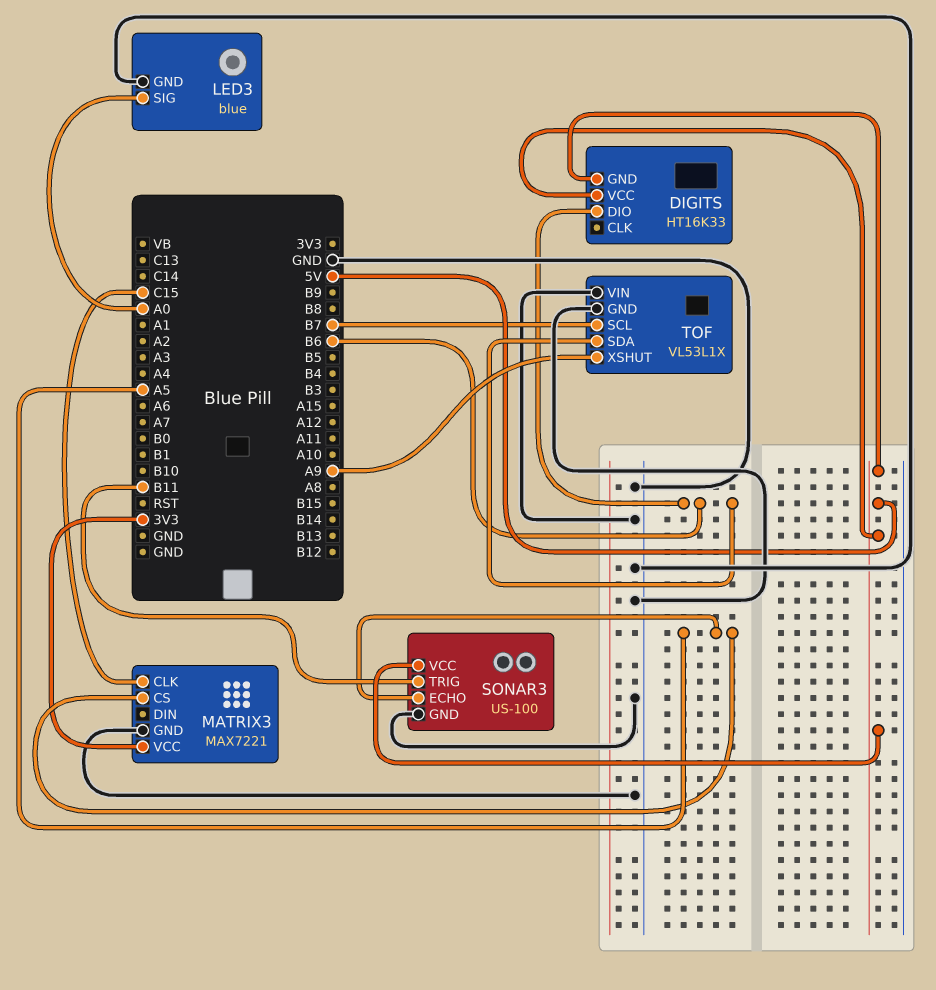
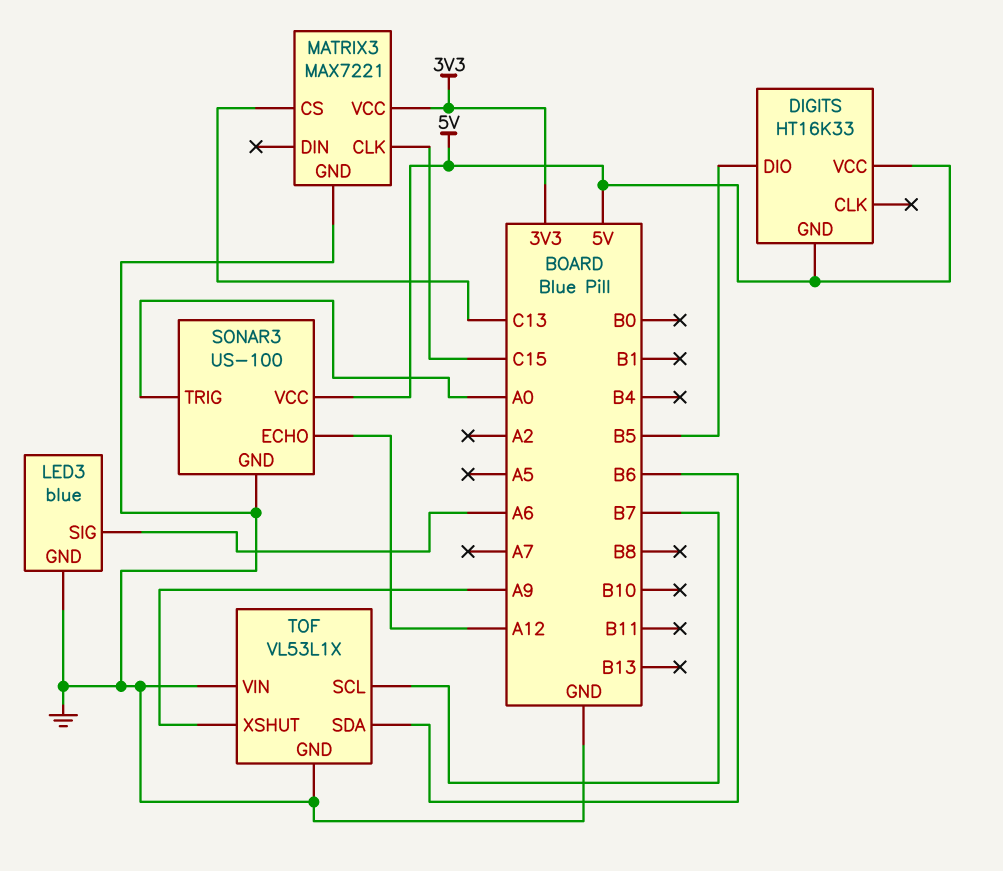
DIGITS pin DIO: B6 -> B5
LED3 pin SIG: A0 -> A6
MATRIX3 pin CS: A5 -> C13
SONAR3 pin ECHO: A5 -> A12
SONAR3 pin TRIG: B11 -> A0

